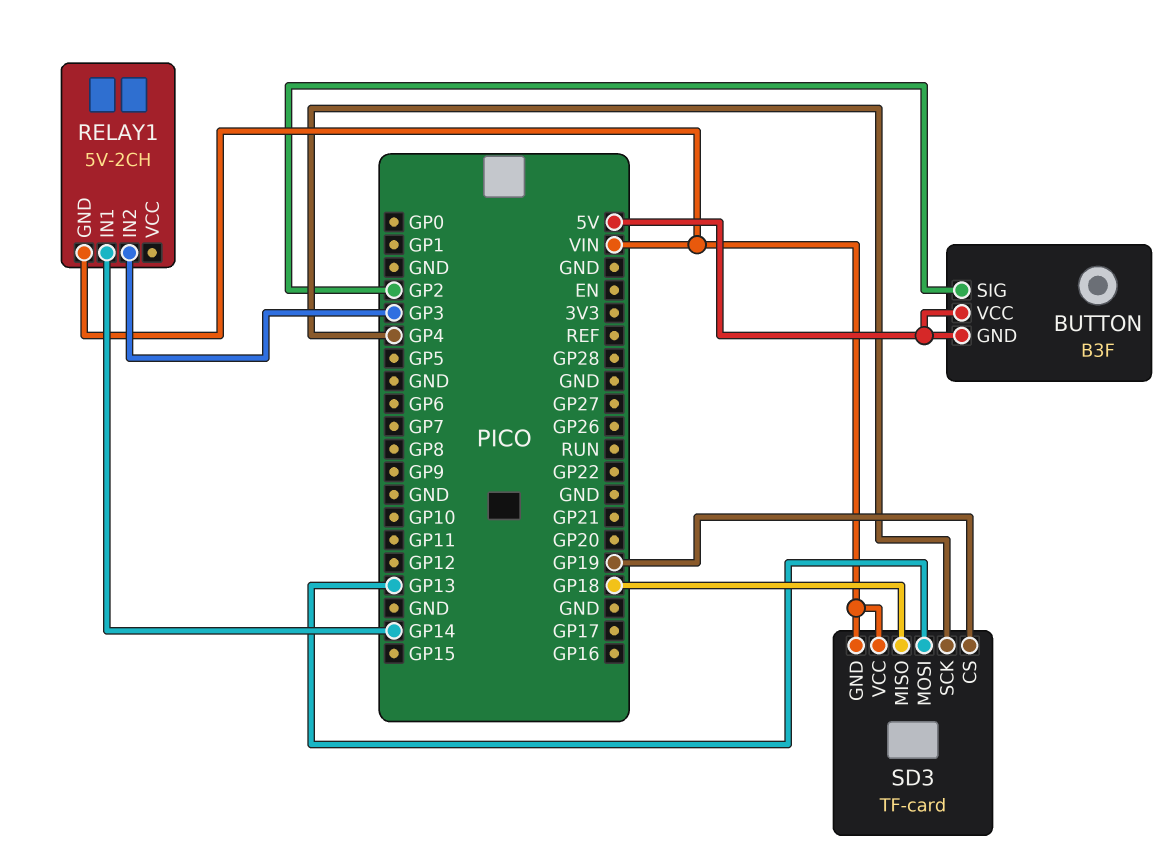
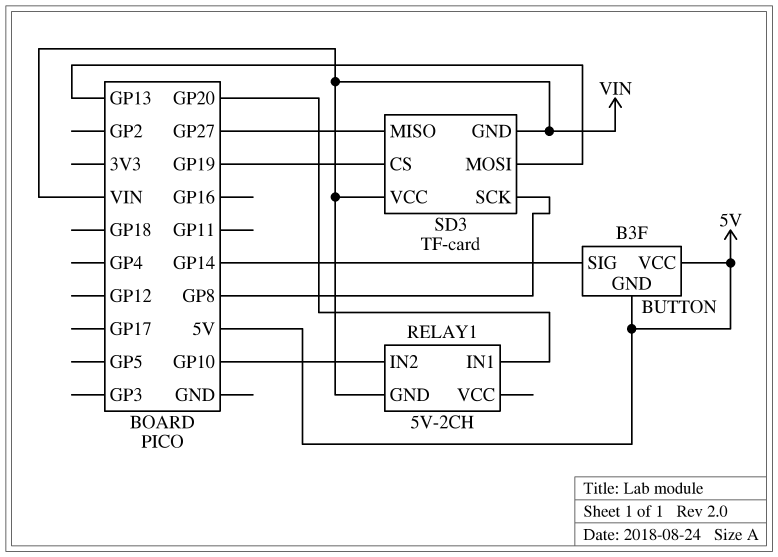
BUTTON pin SIG: GP2 -> GP14
RELAY1 pin IN1: GP14 -> GP20
RELAY1 pin IN2: GP3 -> GP10
SD3 pin MISO: GP18 -> GP27
SD3 pin SCK: GP4 -> GP8

